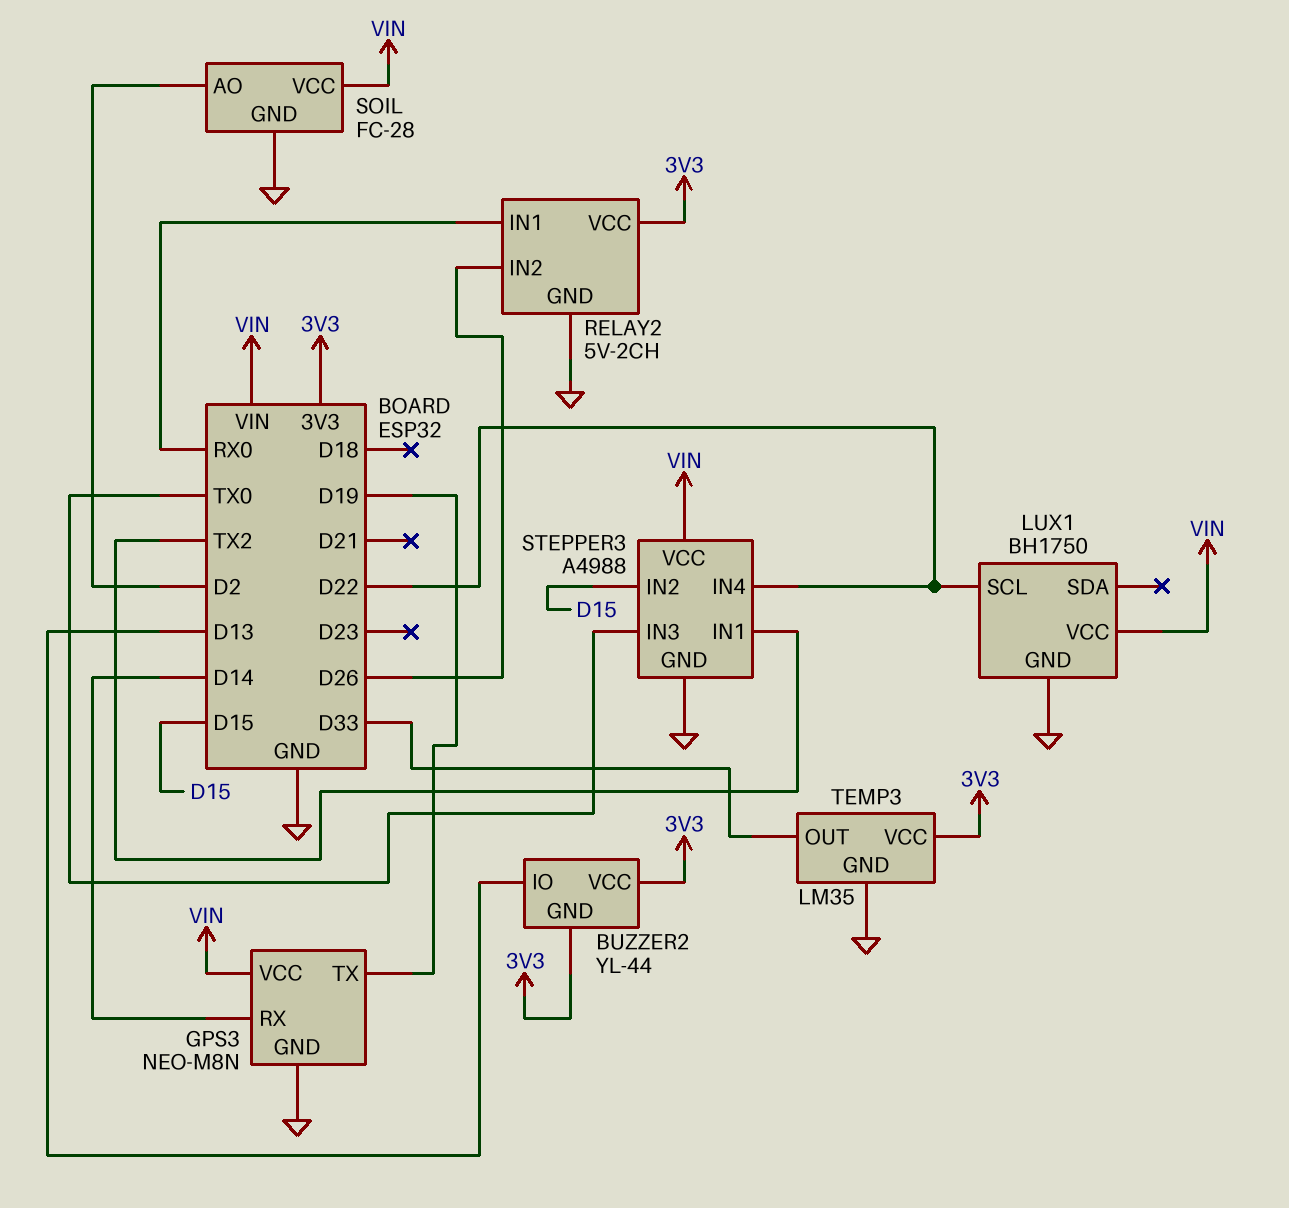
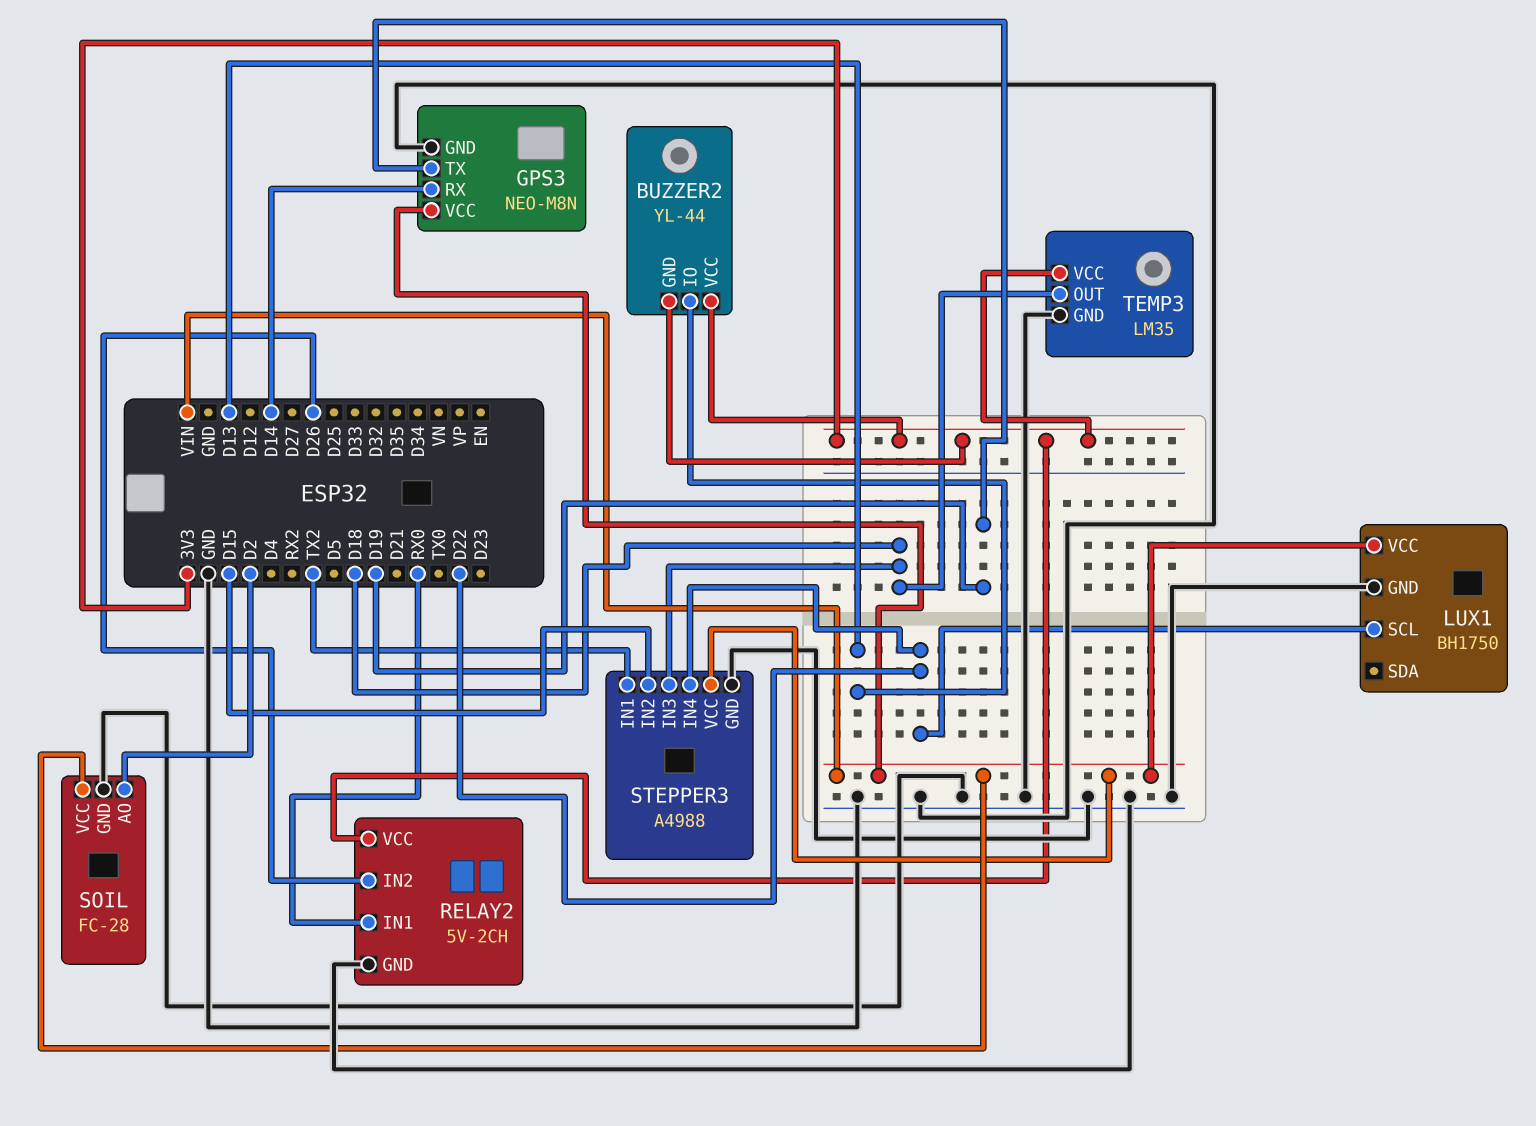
STEPPER3 pin IN3: TX0 -> D18
TEMP3 pin OUT: D33 -> D18

